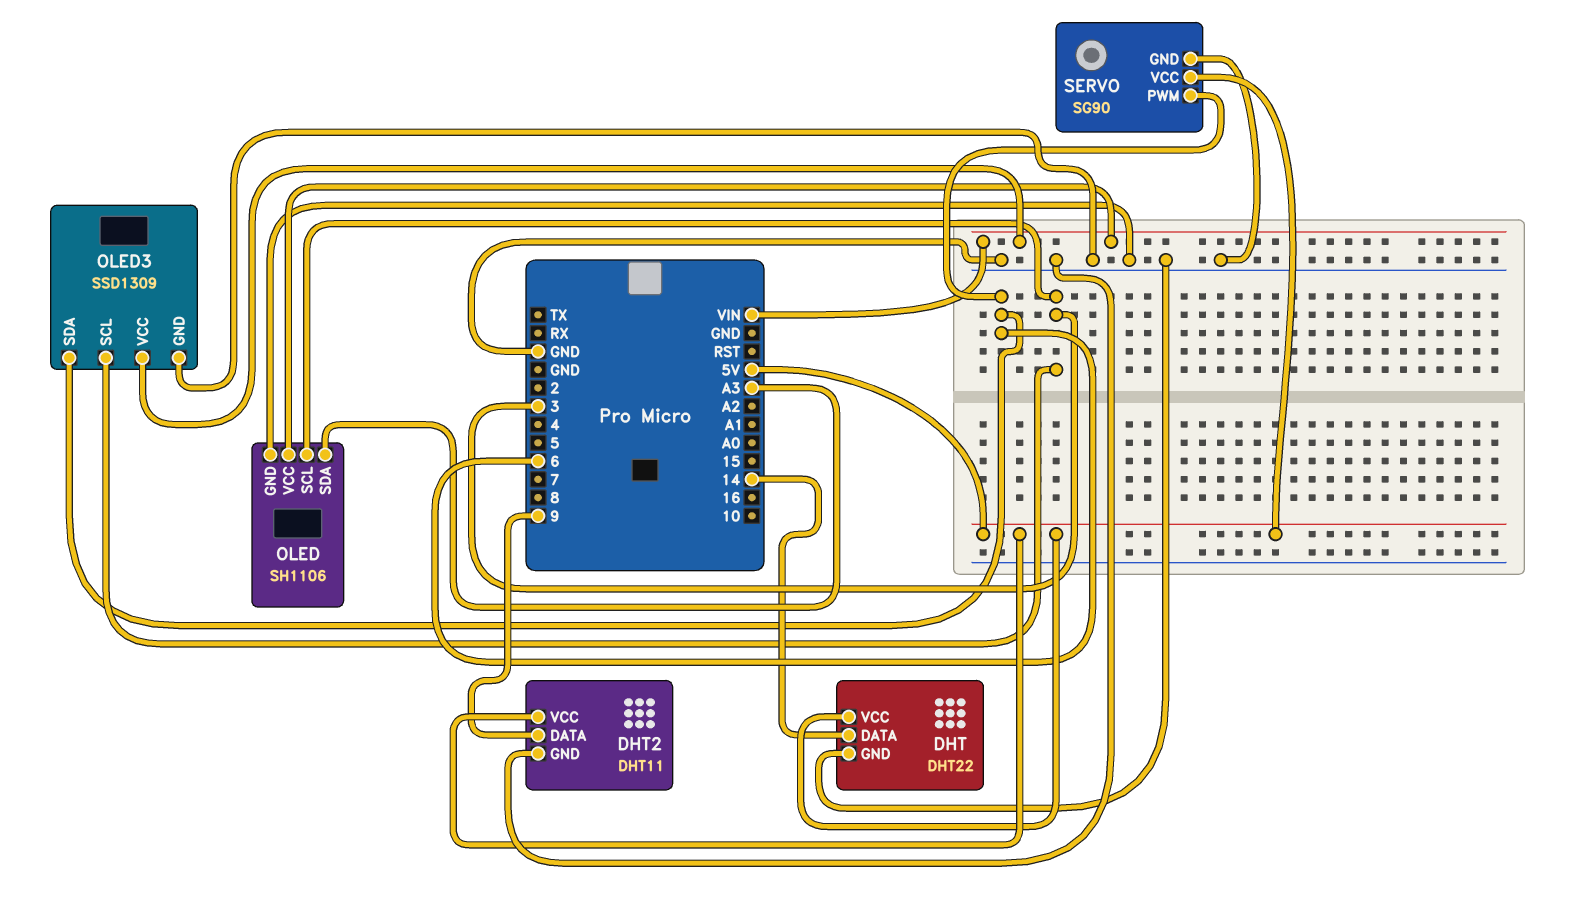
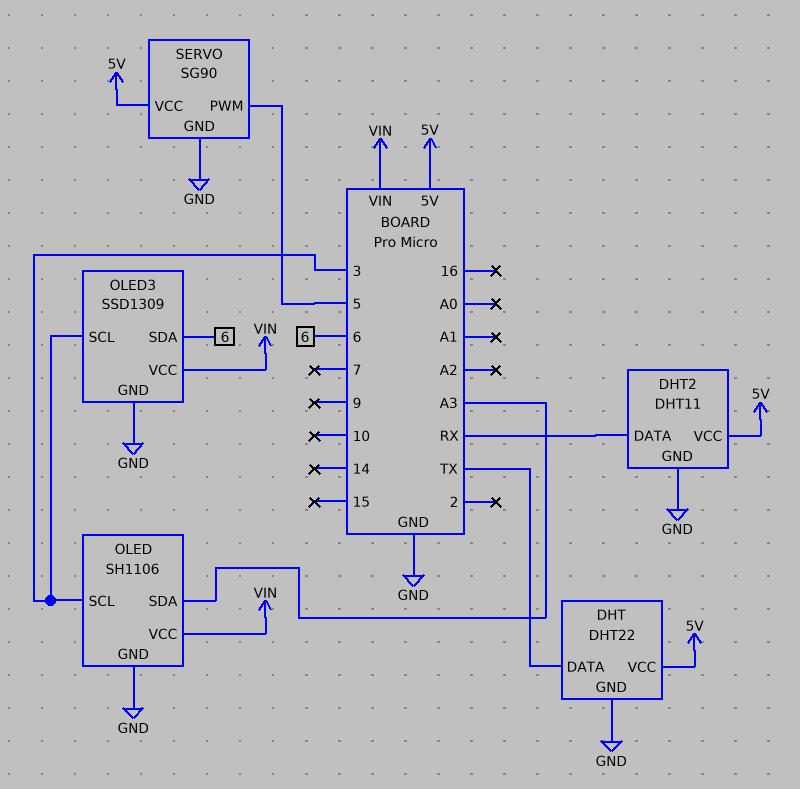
DHT pin DATA: 14 -> TX
DHT2 pin DATA: 9 -> RX
SERVO pin PWM: 6 -> 5

